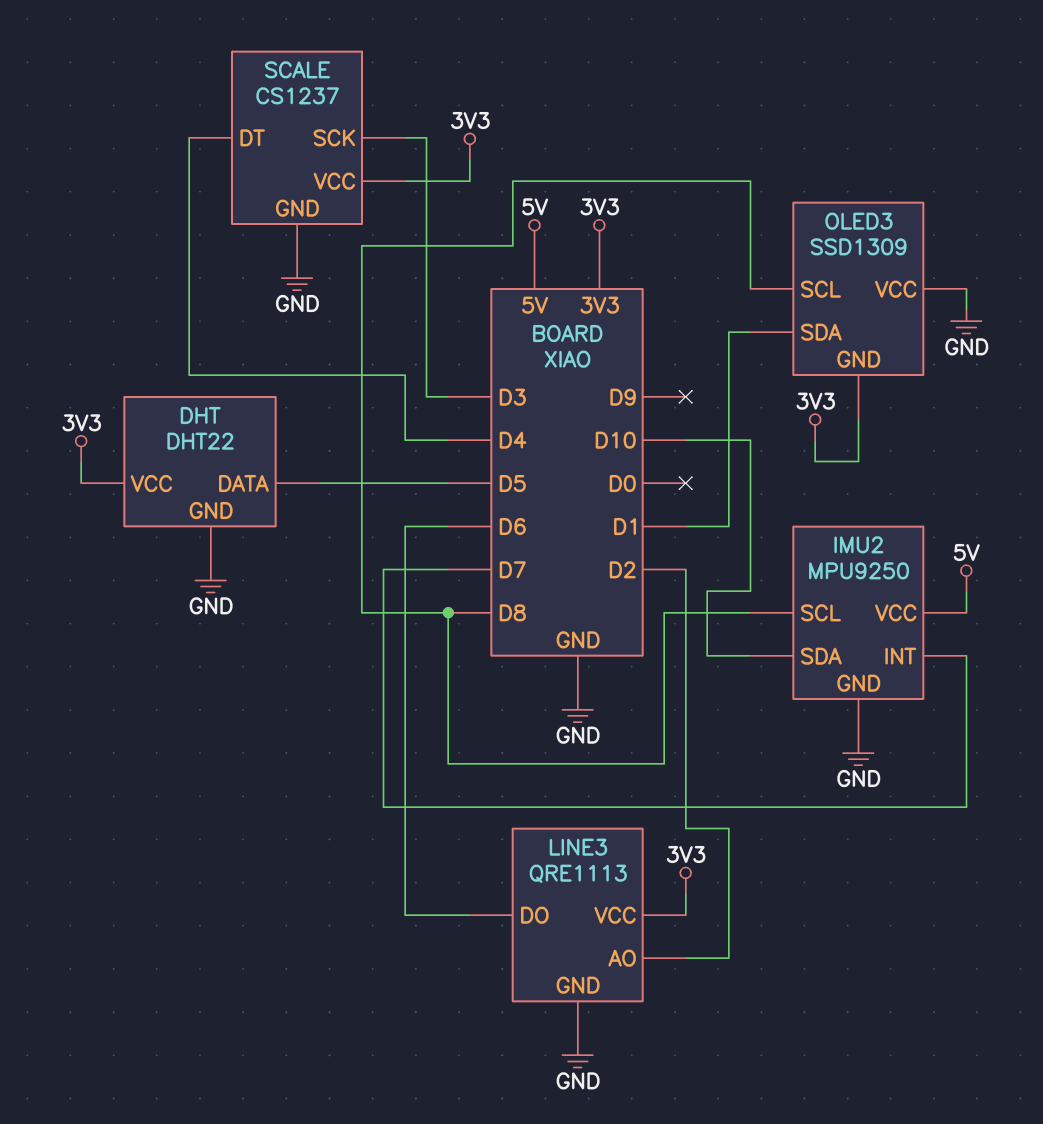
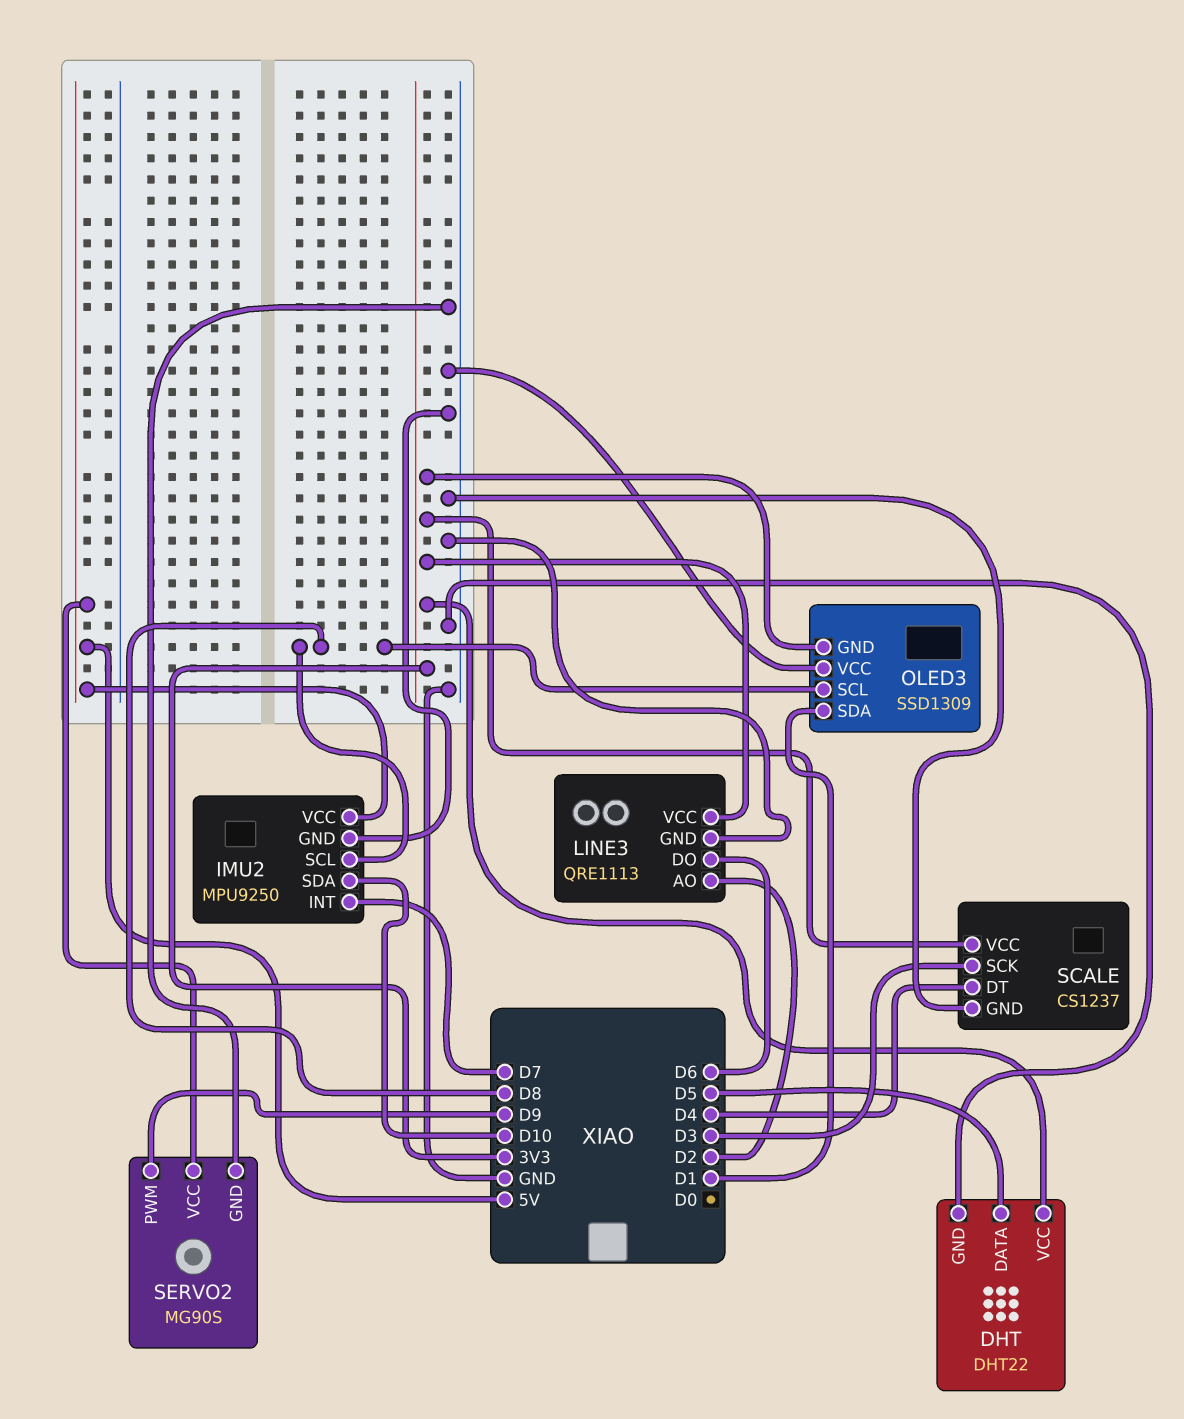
SERVO2: none -> MG90S
SERVO2 pin GND: none -> GND
SERVO2 pin PWM: none -> D9
SERVO2 pin VCC: none -> 5V

